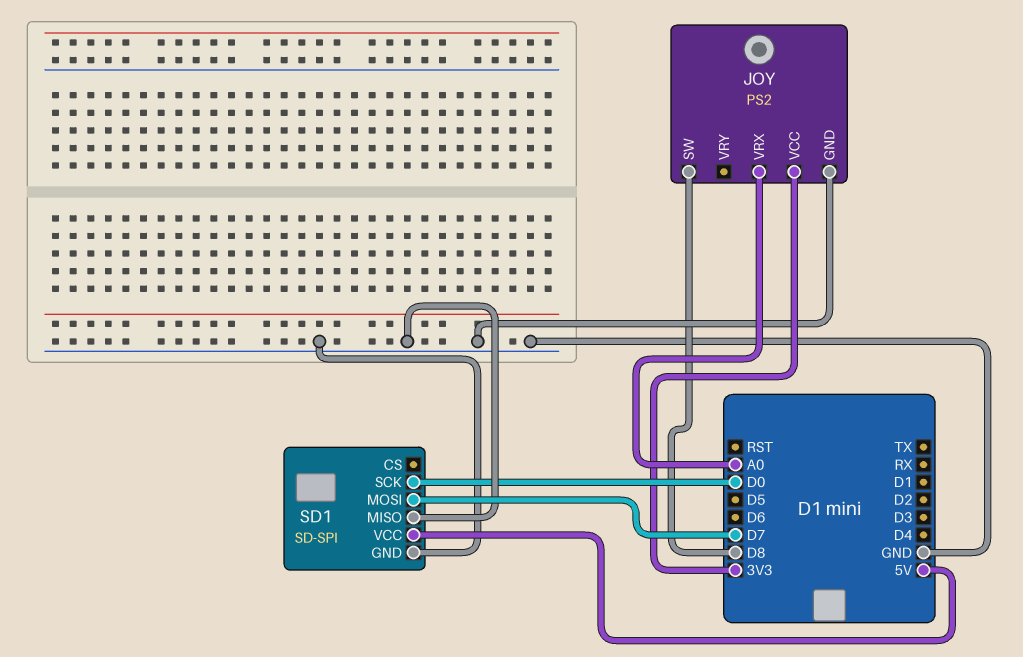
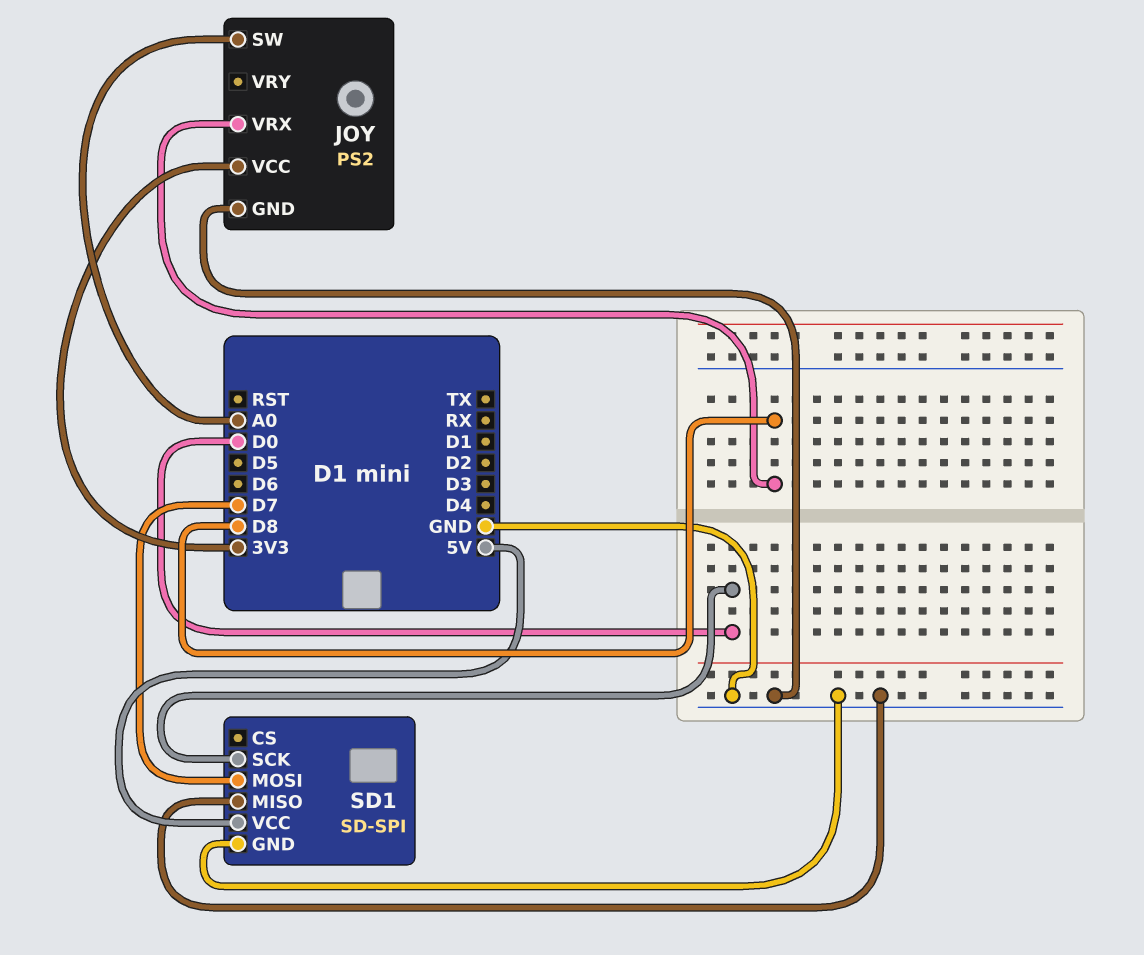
JOY pin SW: D8 -> A0
JOY pin VRX: A0 -> D8

